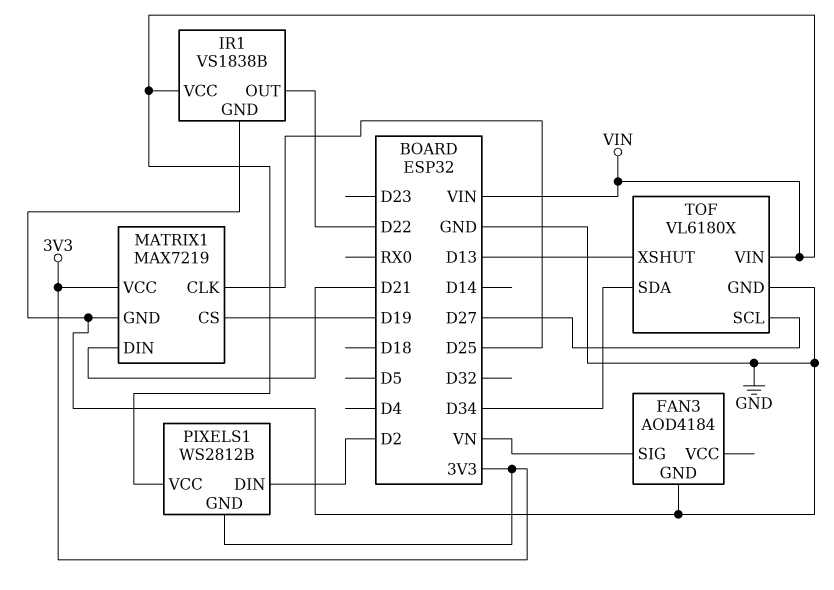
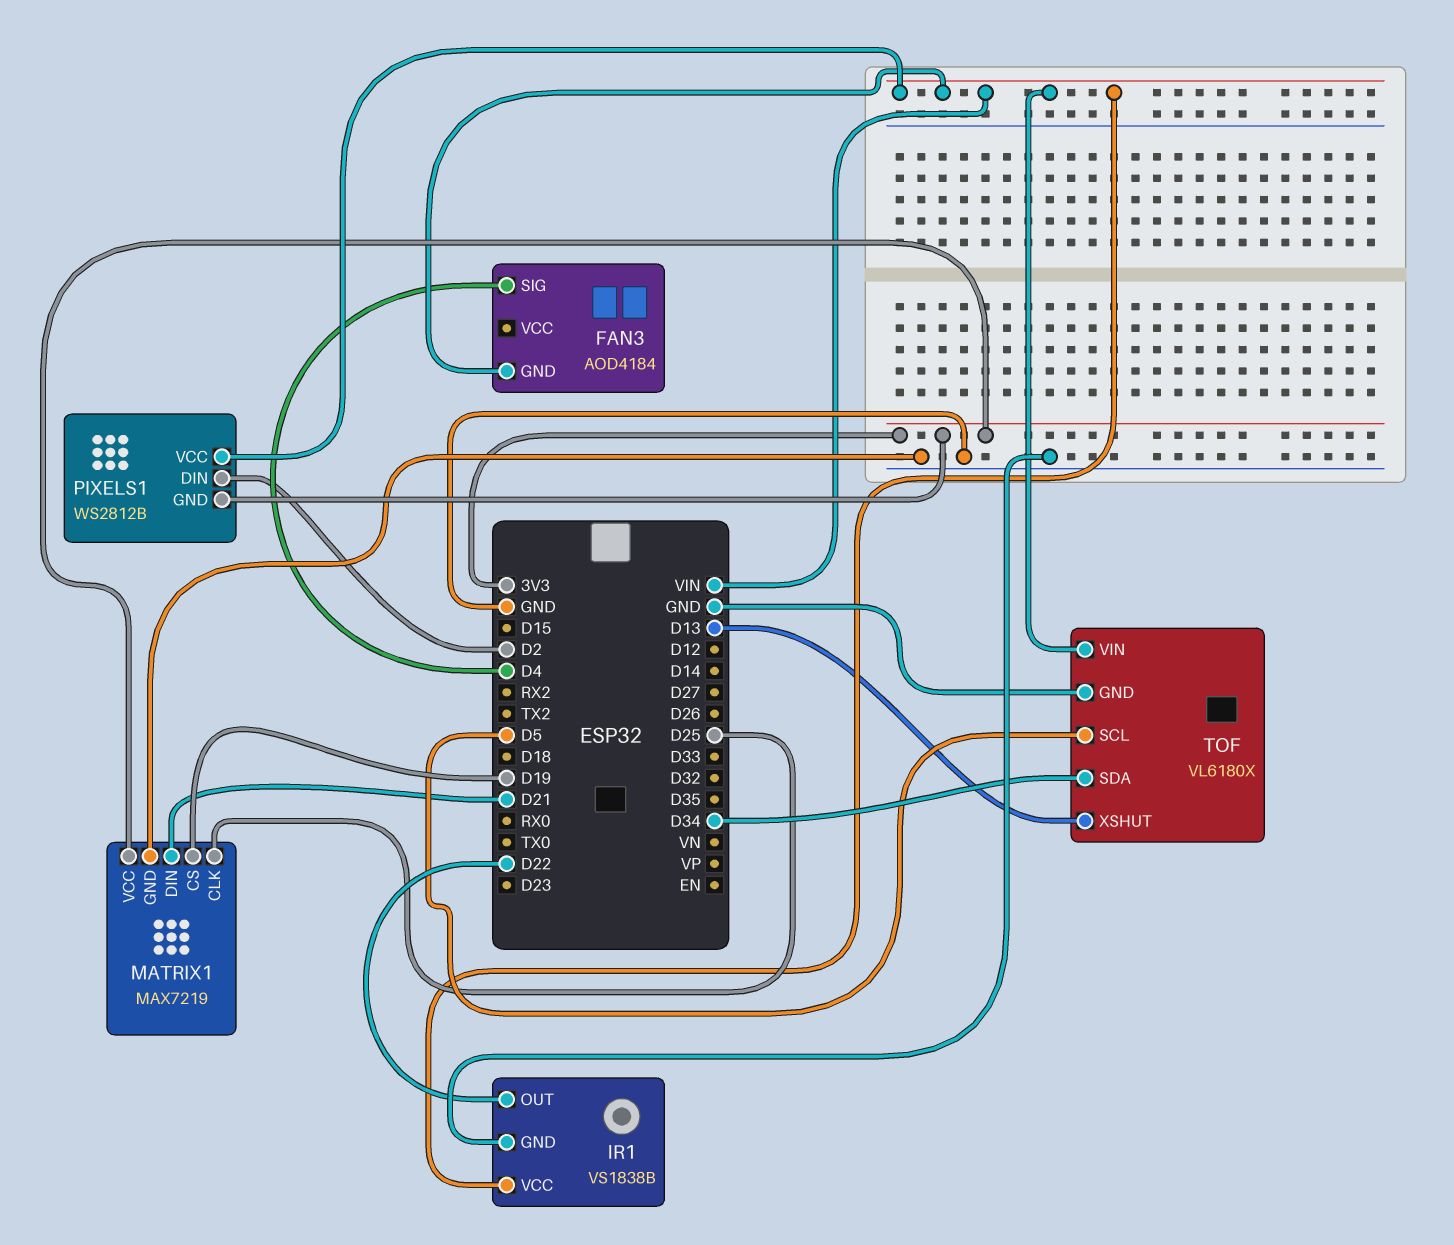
FAN3 pin GND: GND -> VIN
FAN3 pin SIG: VN -> D4
TOF pin SCL: D27 -> D5

